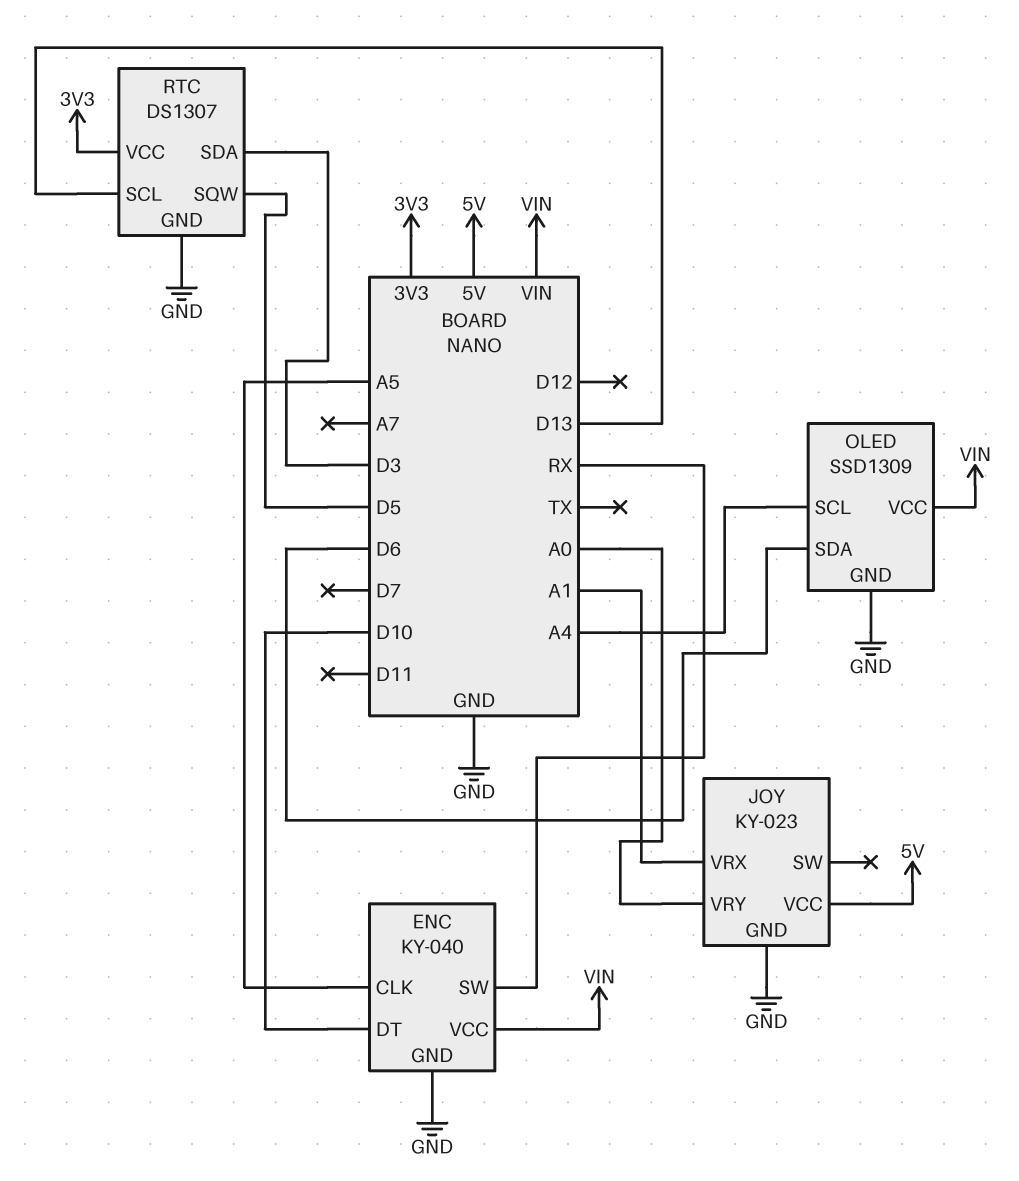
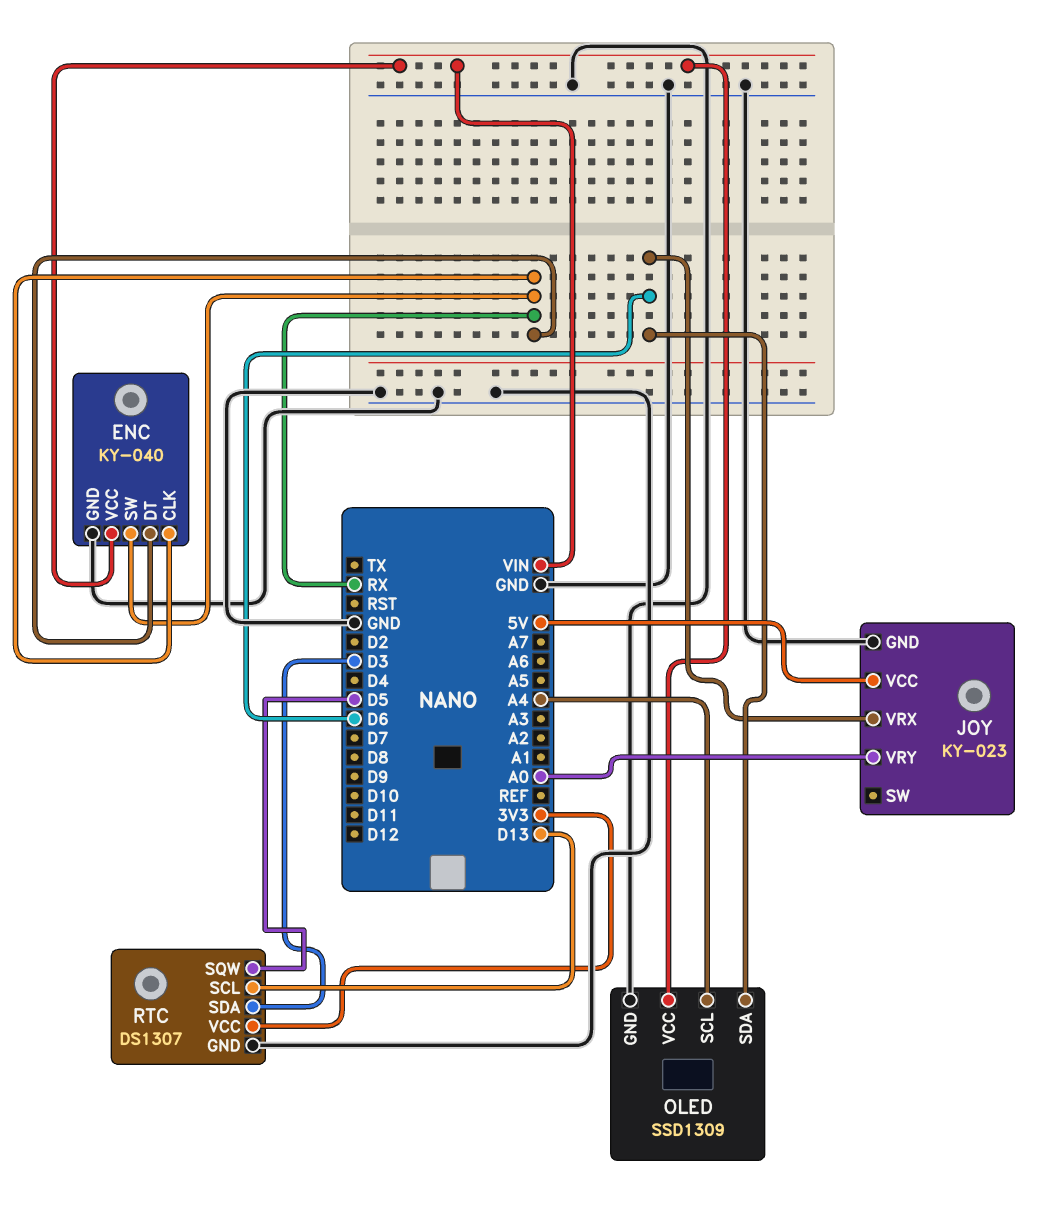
ENC pin CLK: A5 -> RX
ENC pin DT: D10 -> RX
JOY pin VRX: A1 -> D6

